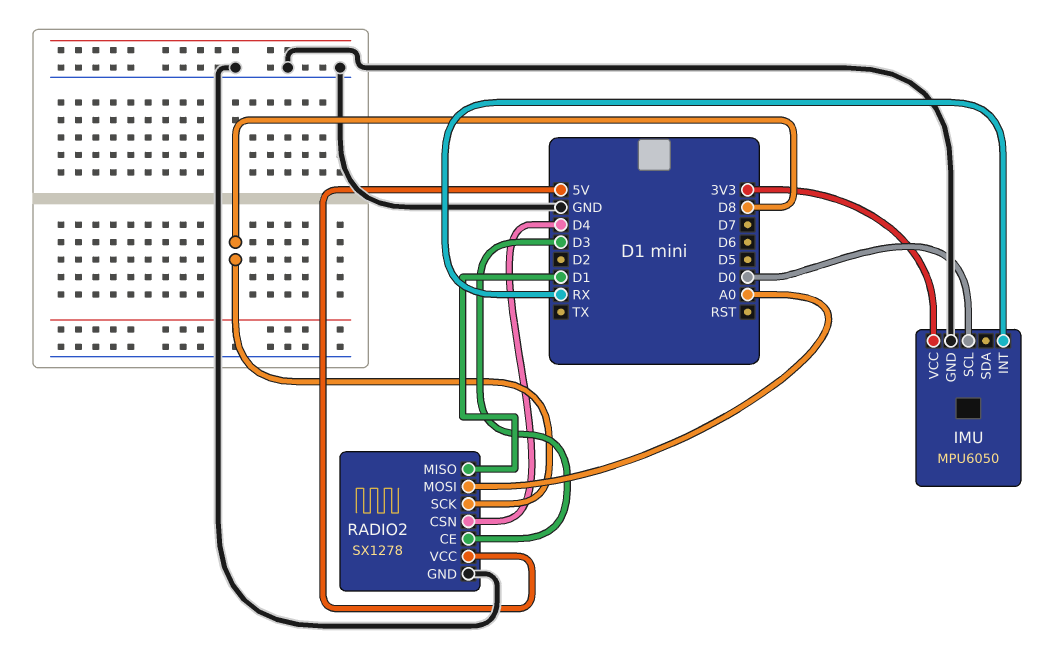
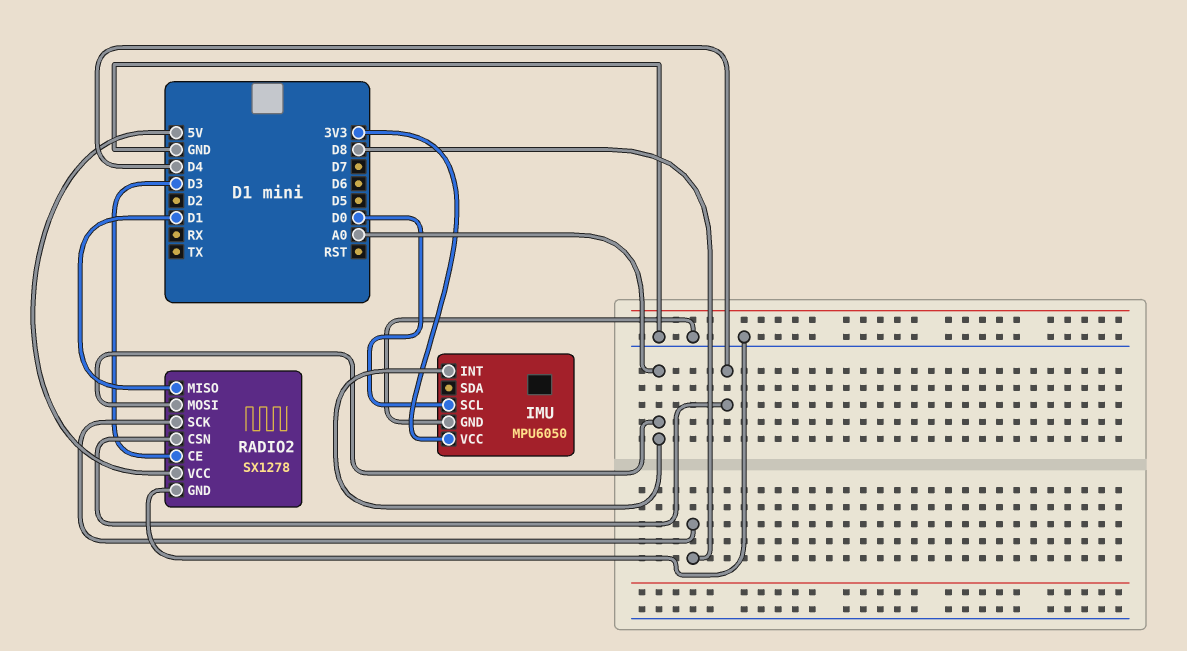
IMU pin INT: RX -> A0

